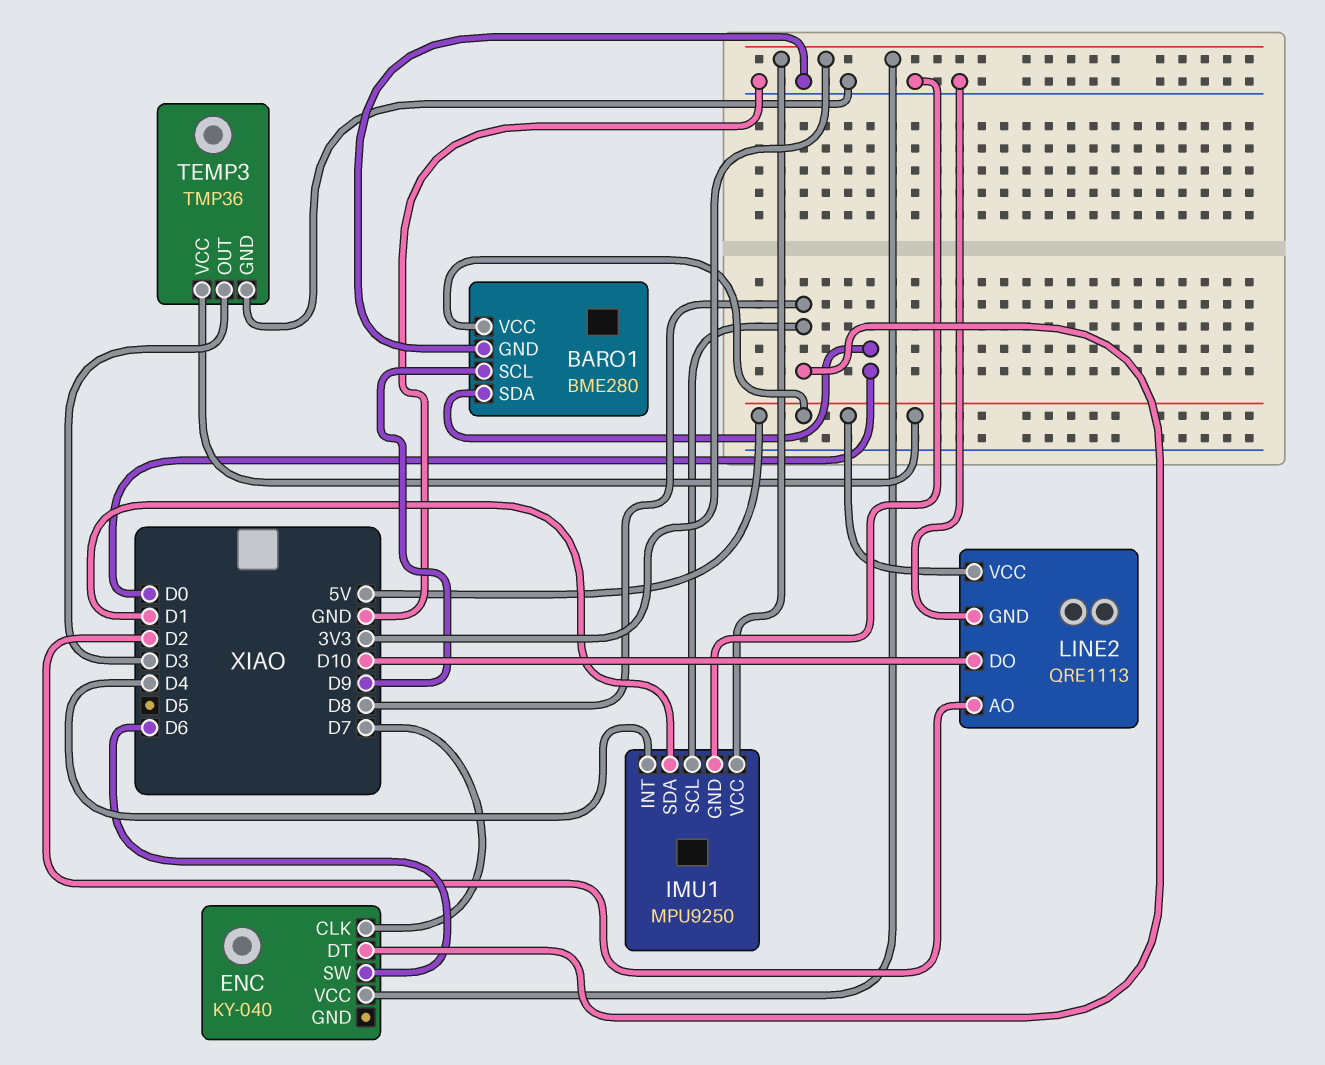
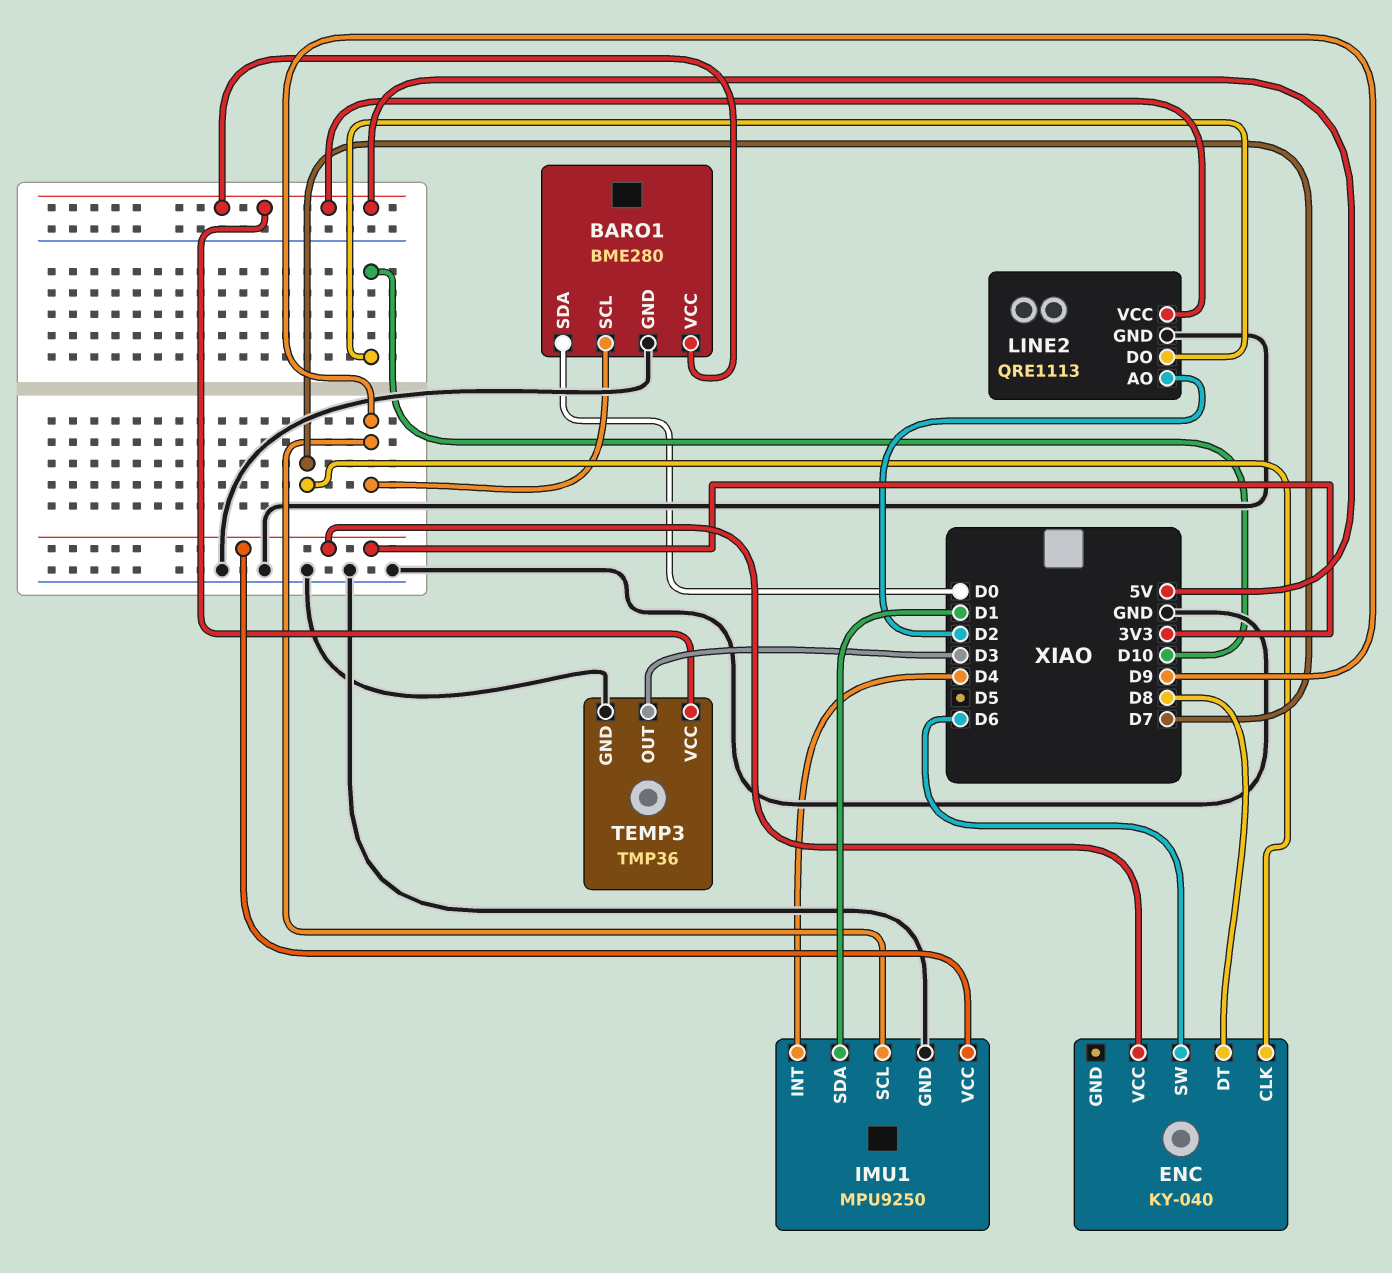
IMU1 pin SCL: D8 -> D9

